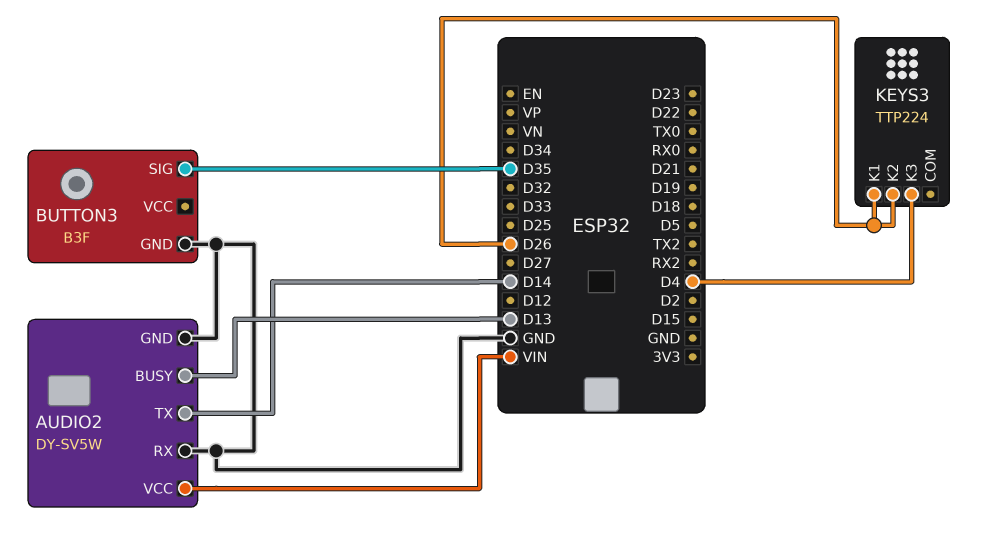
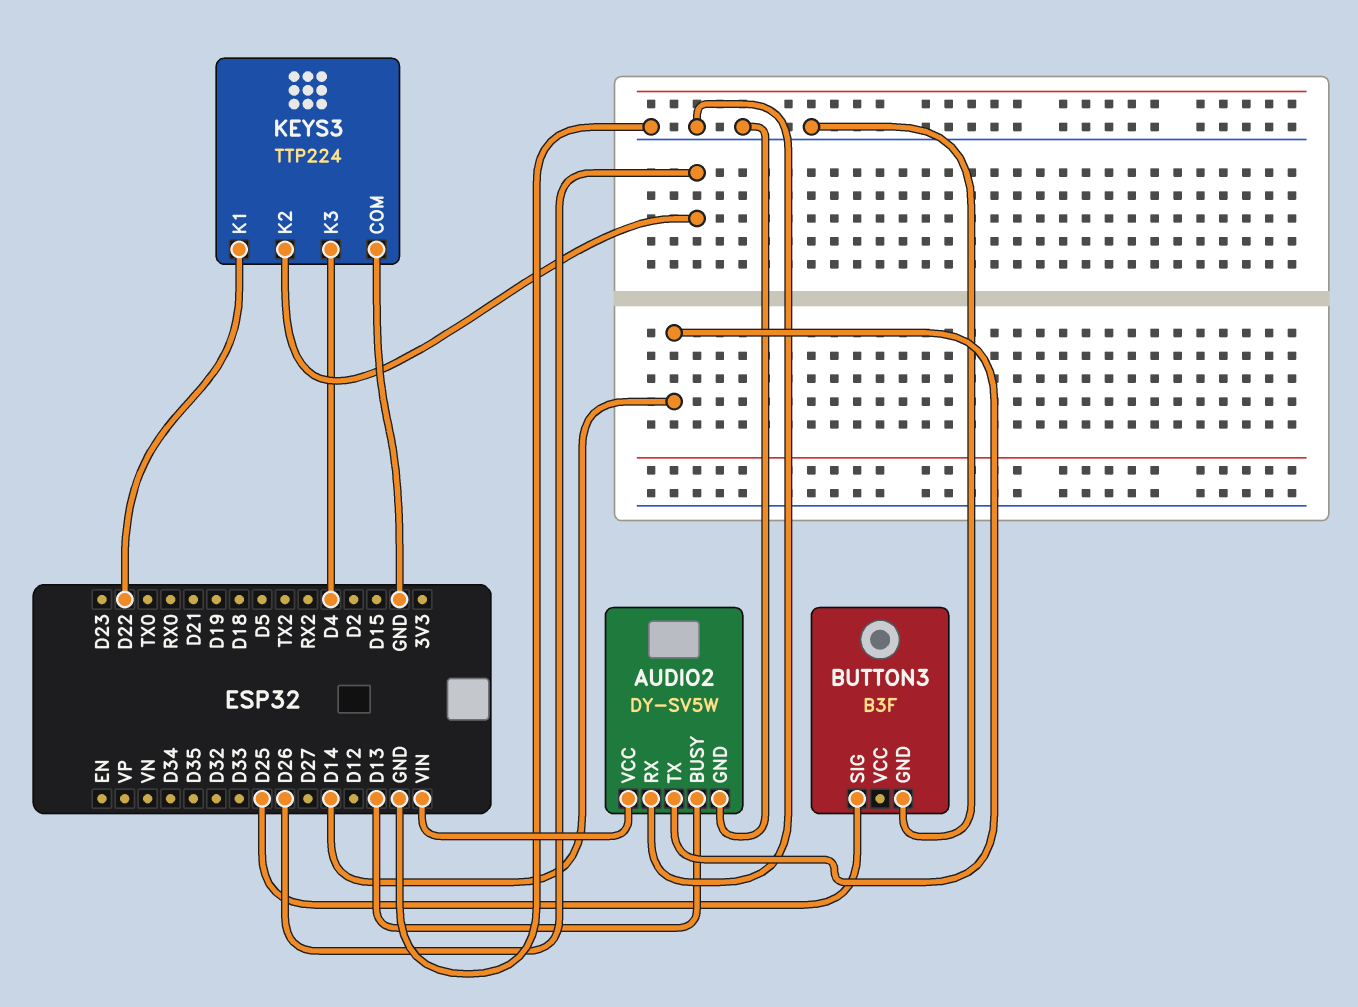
BUTTON3 pin SIG: D35 -> D25
KEYS3 pin COM: none -> GND
KEYS3 pin K1: D26 -> D22

